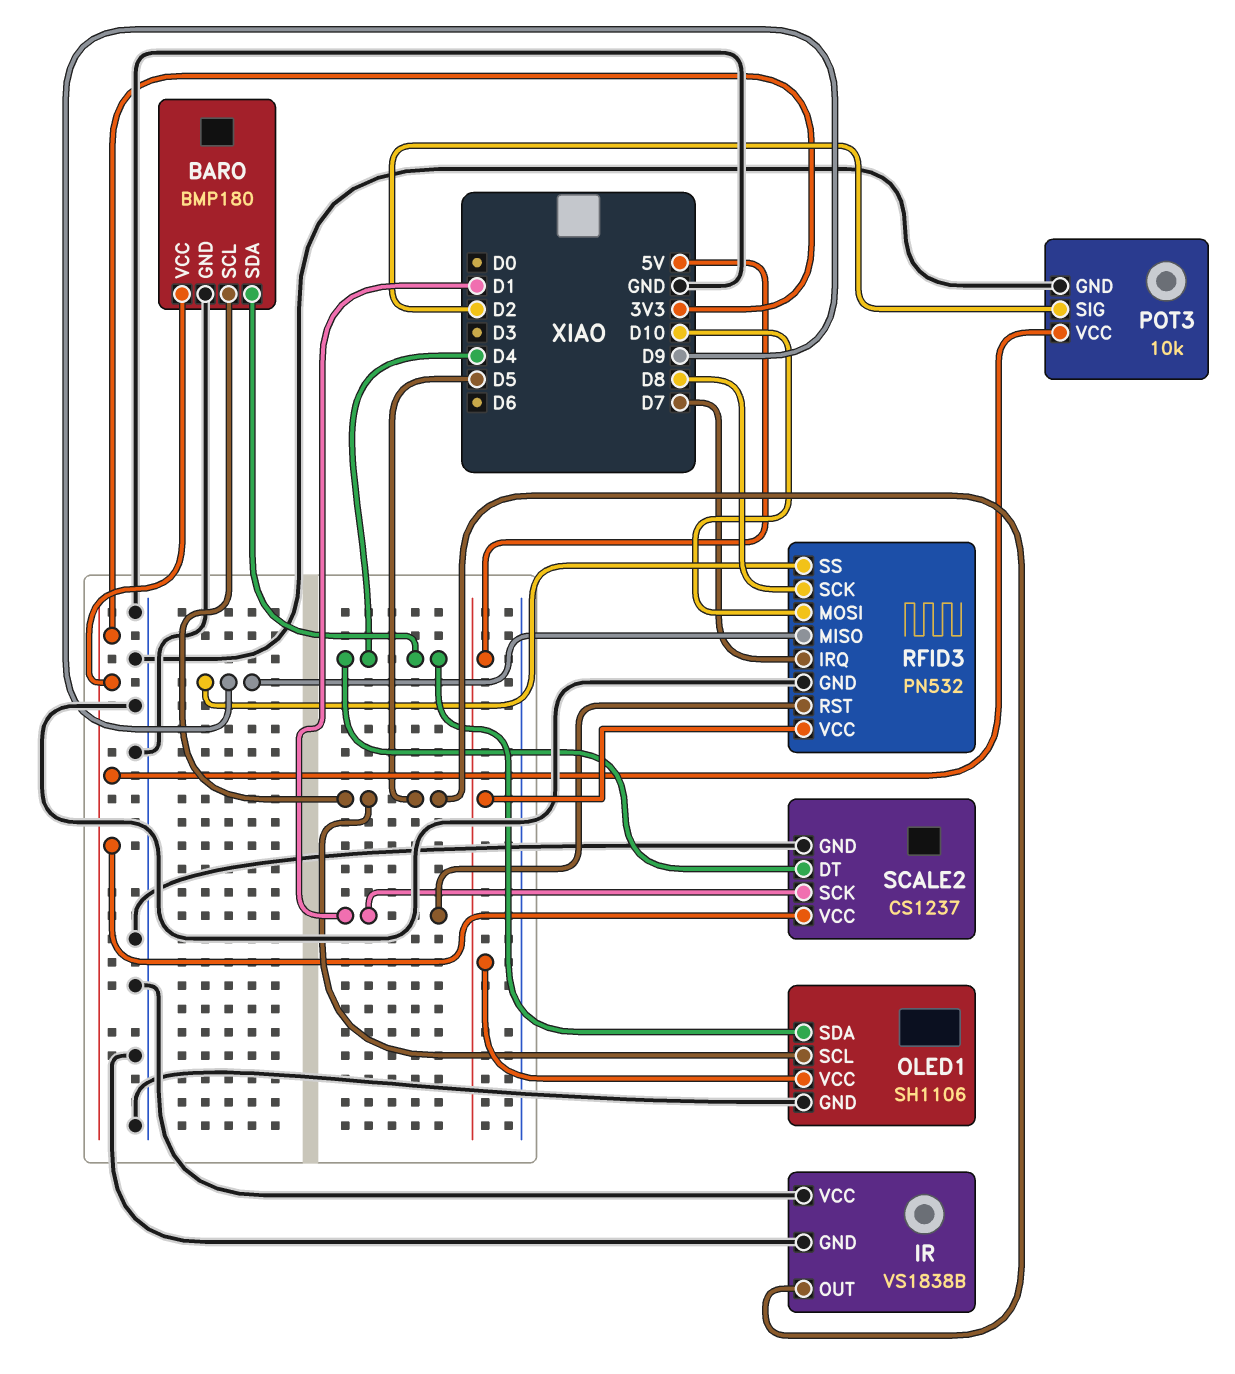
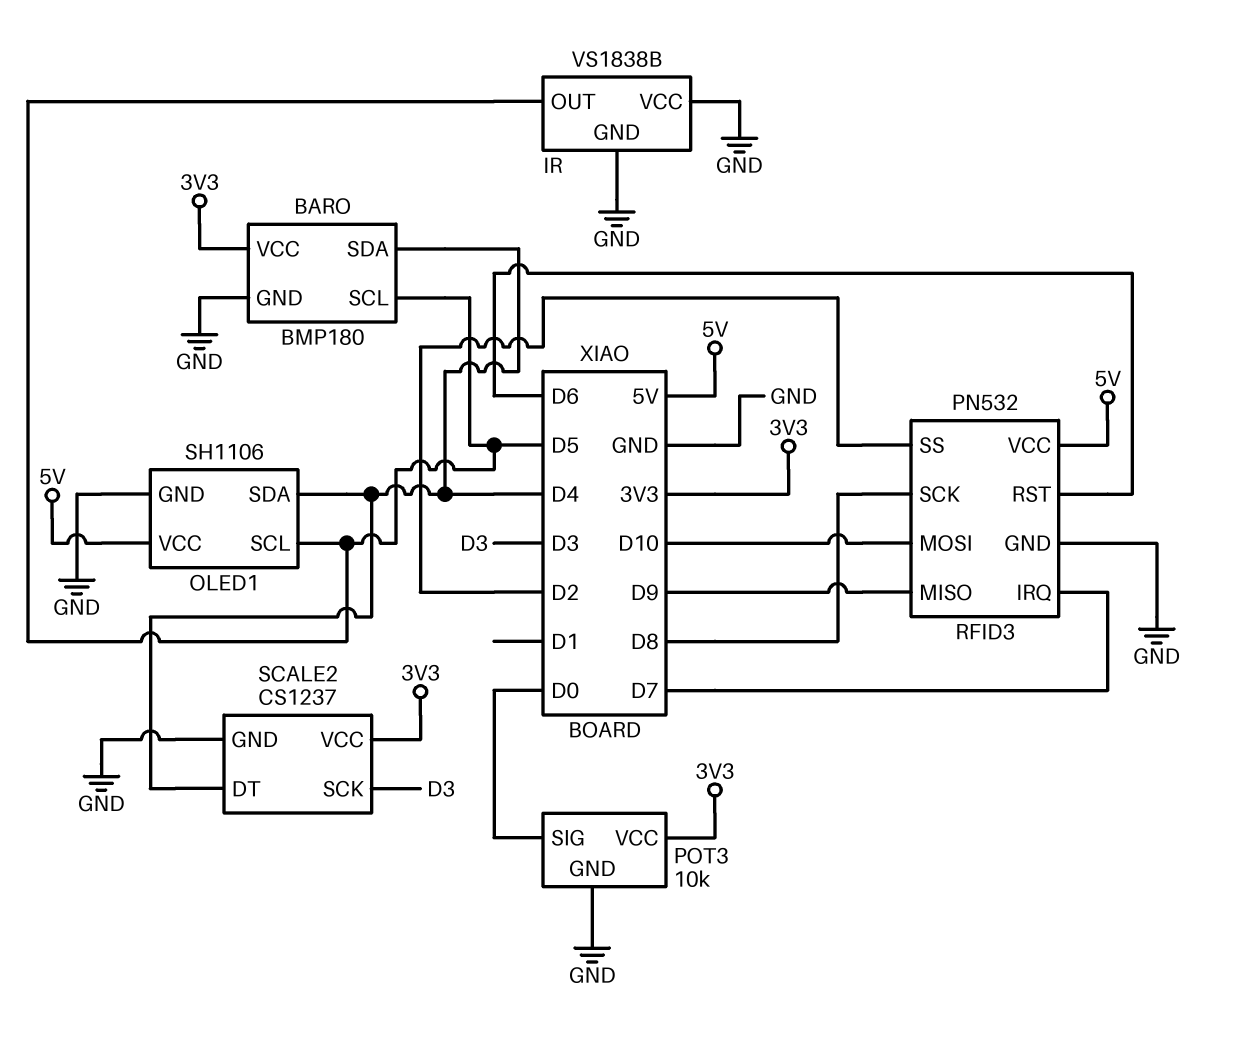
POT3 pin SIG: D2 -> D0
RFID3 pin RST: D1 -> D6
RFID3 pin SS: D9 -> D2
SCALE2 pin SCK: D1 -> D3

